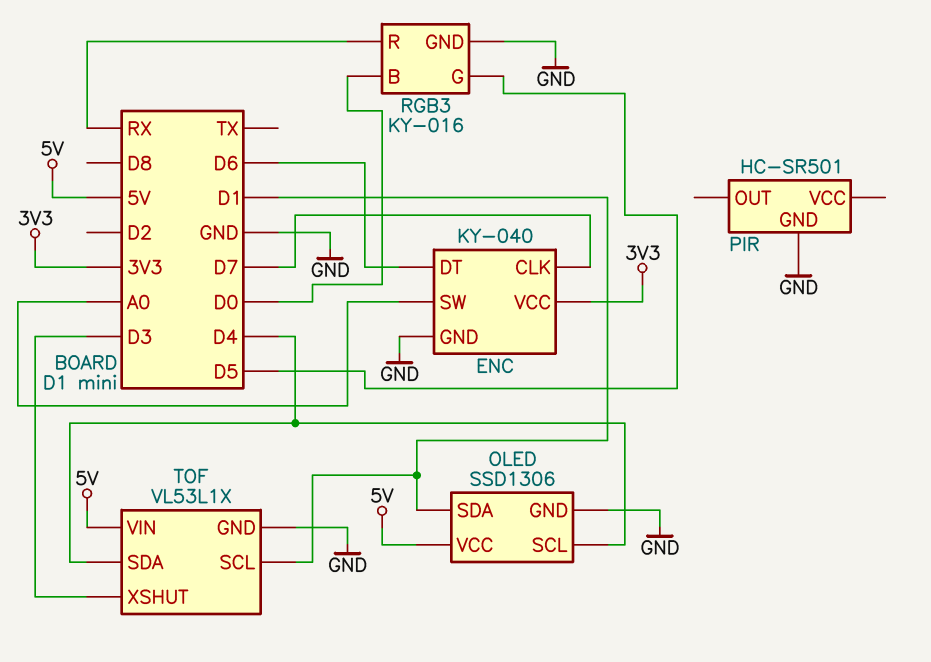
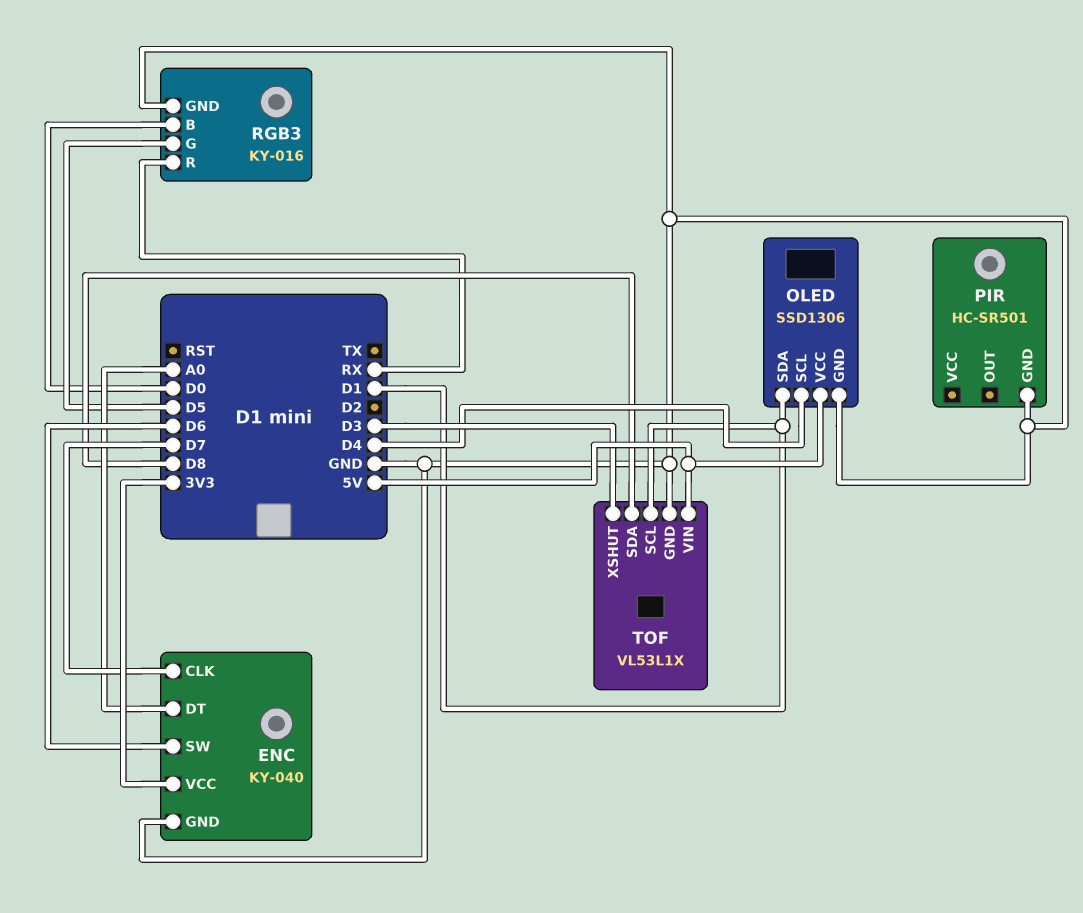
ENC pin DT: D6 -> A0
ENC pin SW: A0 -> D6
TOF pin SDA: D4 -> D8

